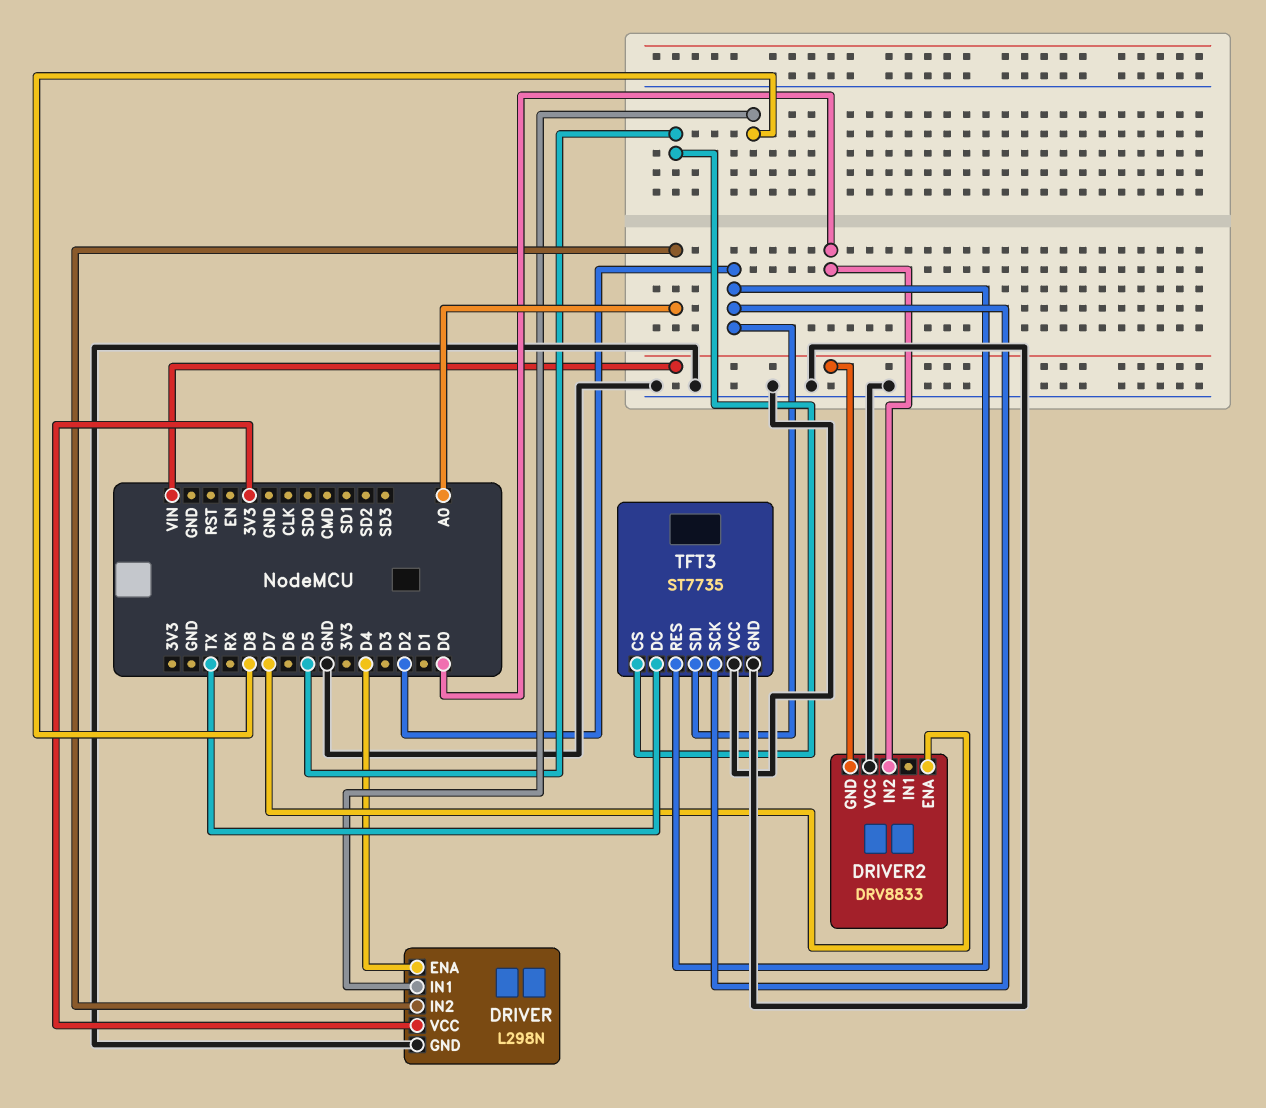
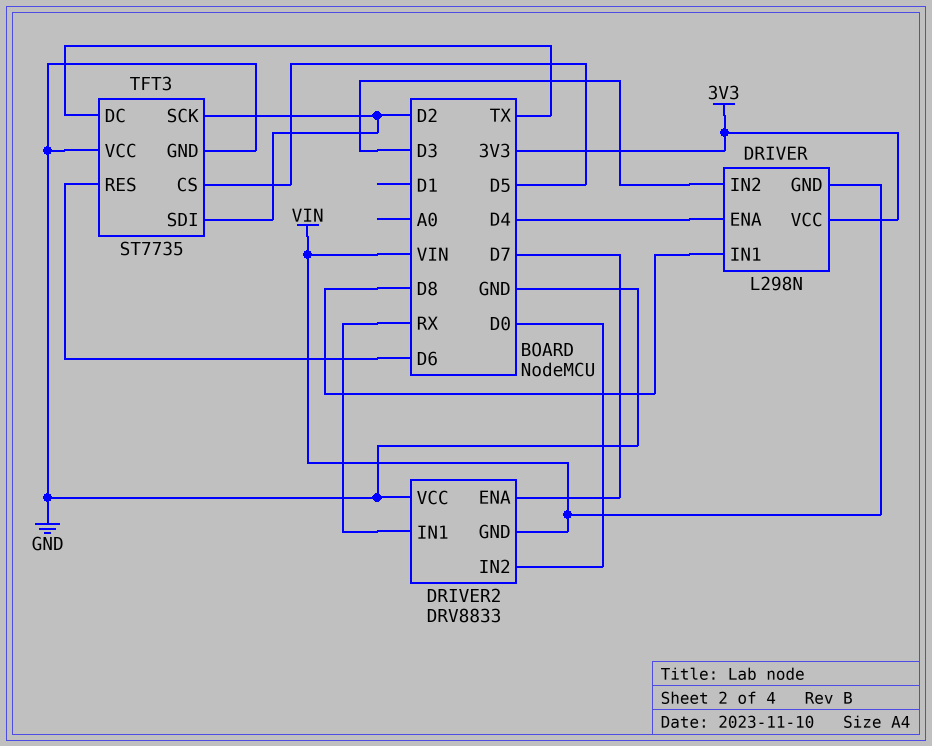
DRIVER pin GND: GND -> VIN
DRIVER pin IN2: A0 -> D3
DRIVER2 pin IN1: none -> RX
TFT3 pin RES: D2 -> D6

